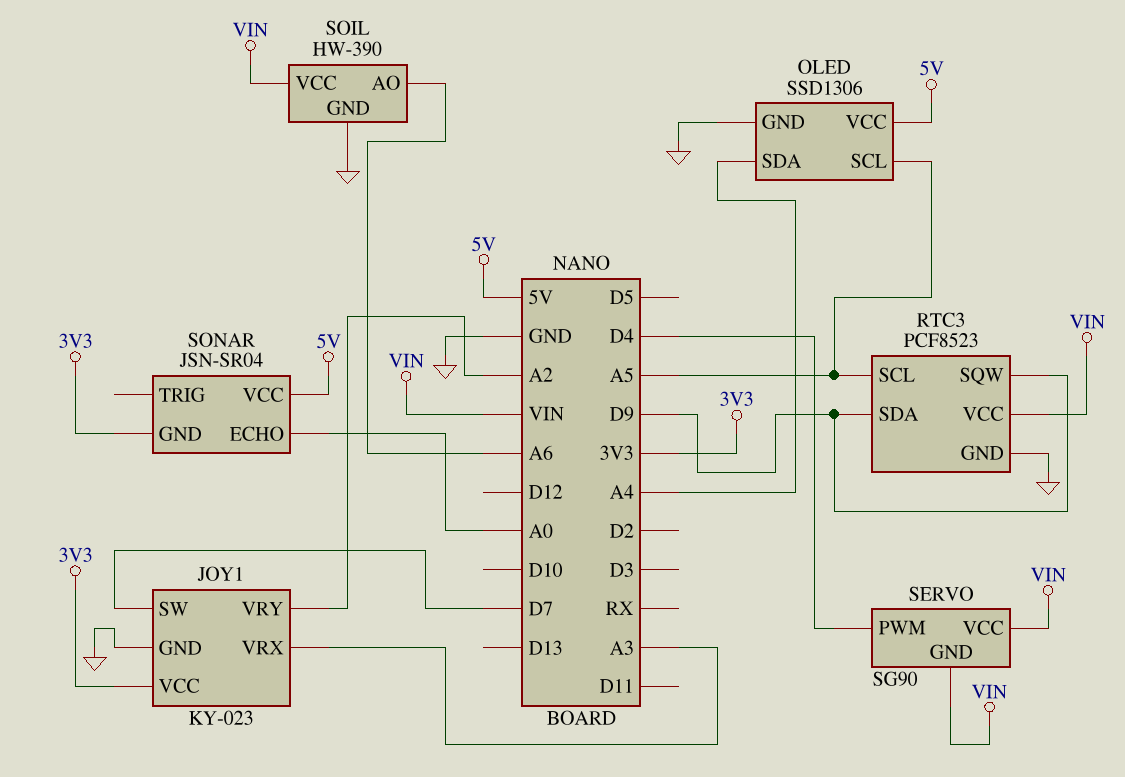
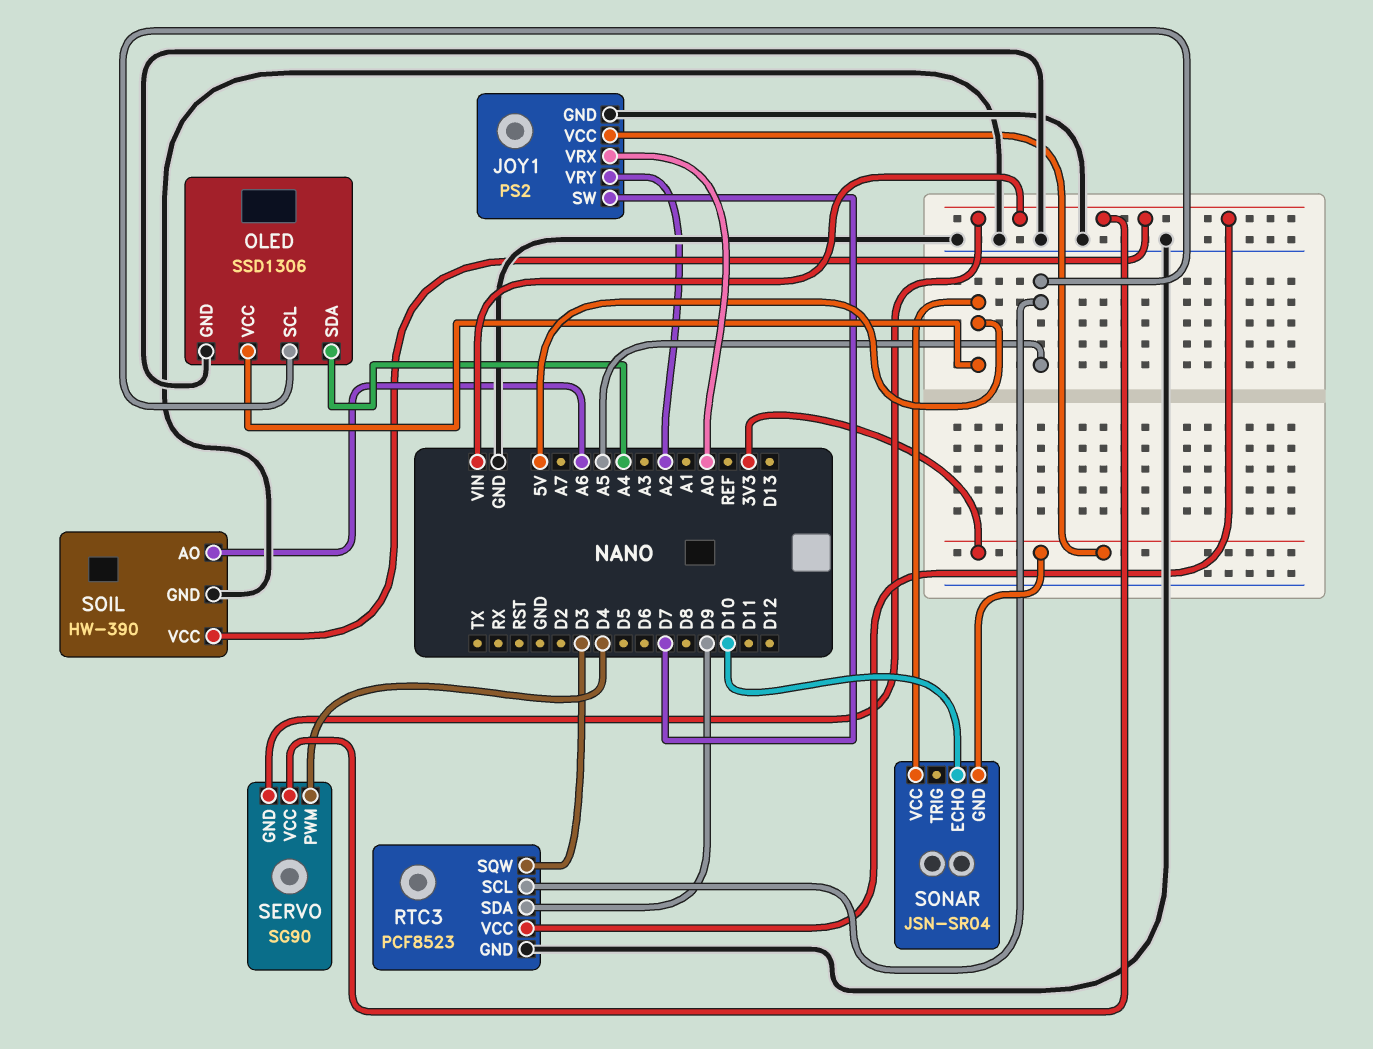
JOY1: KY-023 -> PS2
JOY1 pin VRX: A3 -> A0
RTC3 pin SQW: D9 -> D3
SONAR pin ECHO: A0 -> D10

